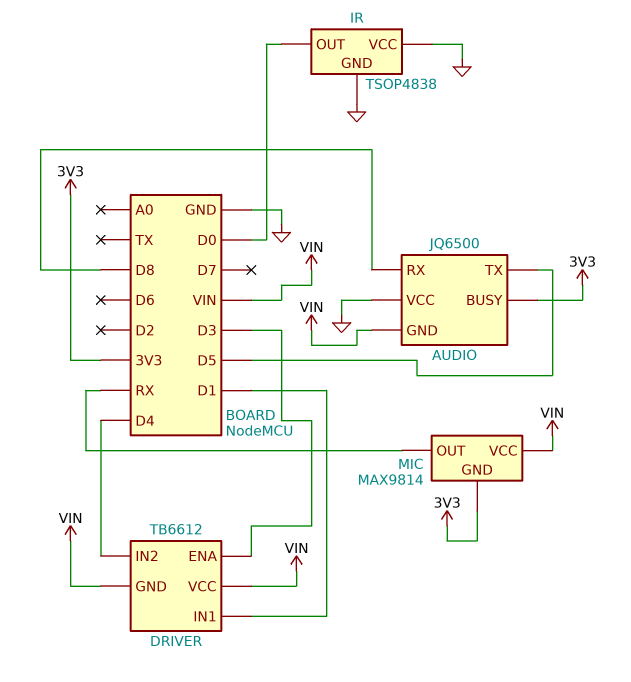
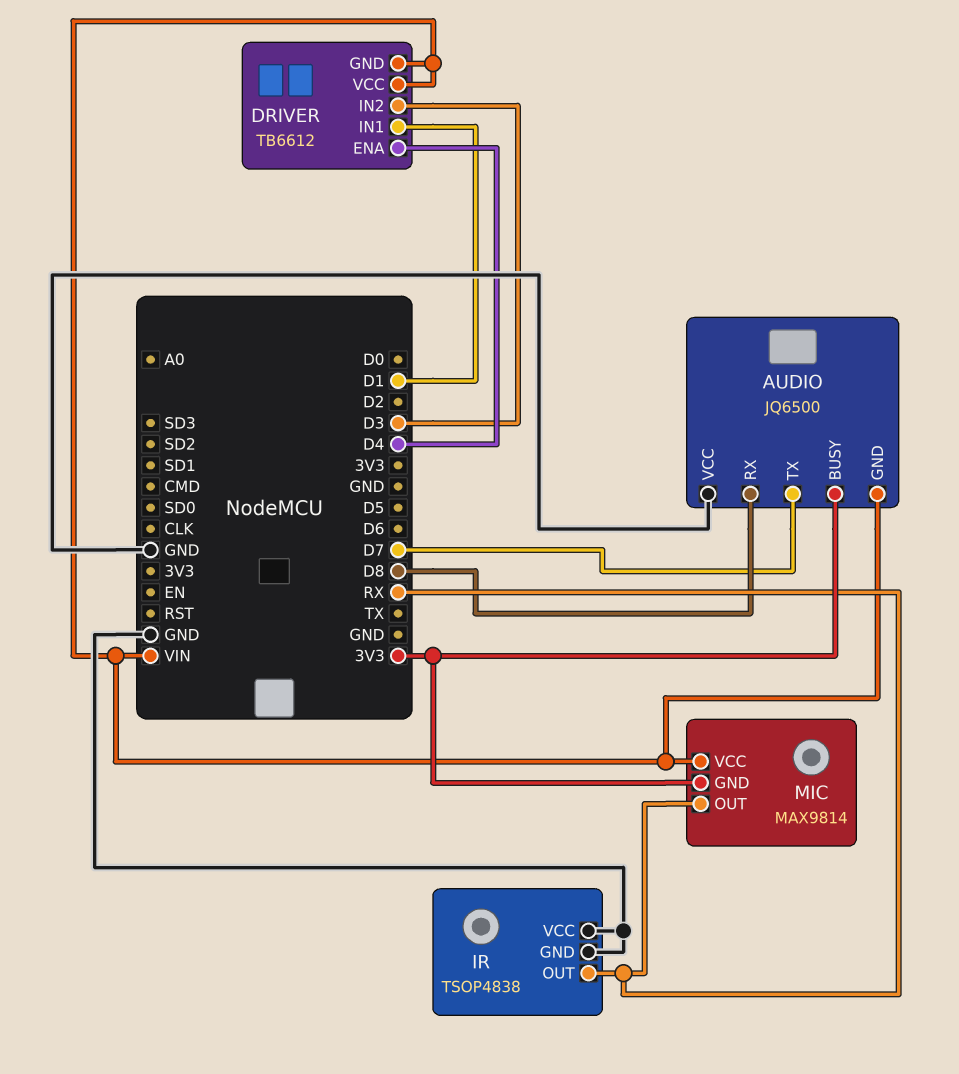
AUDIO pin TX: D5 -> D7
DRIVER pin ENA: D3 -> D4
DRIVER pin IN2: D4 -> D3
IR pin OUT: D0 -> RX

